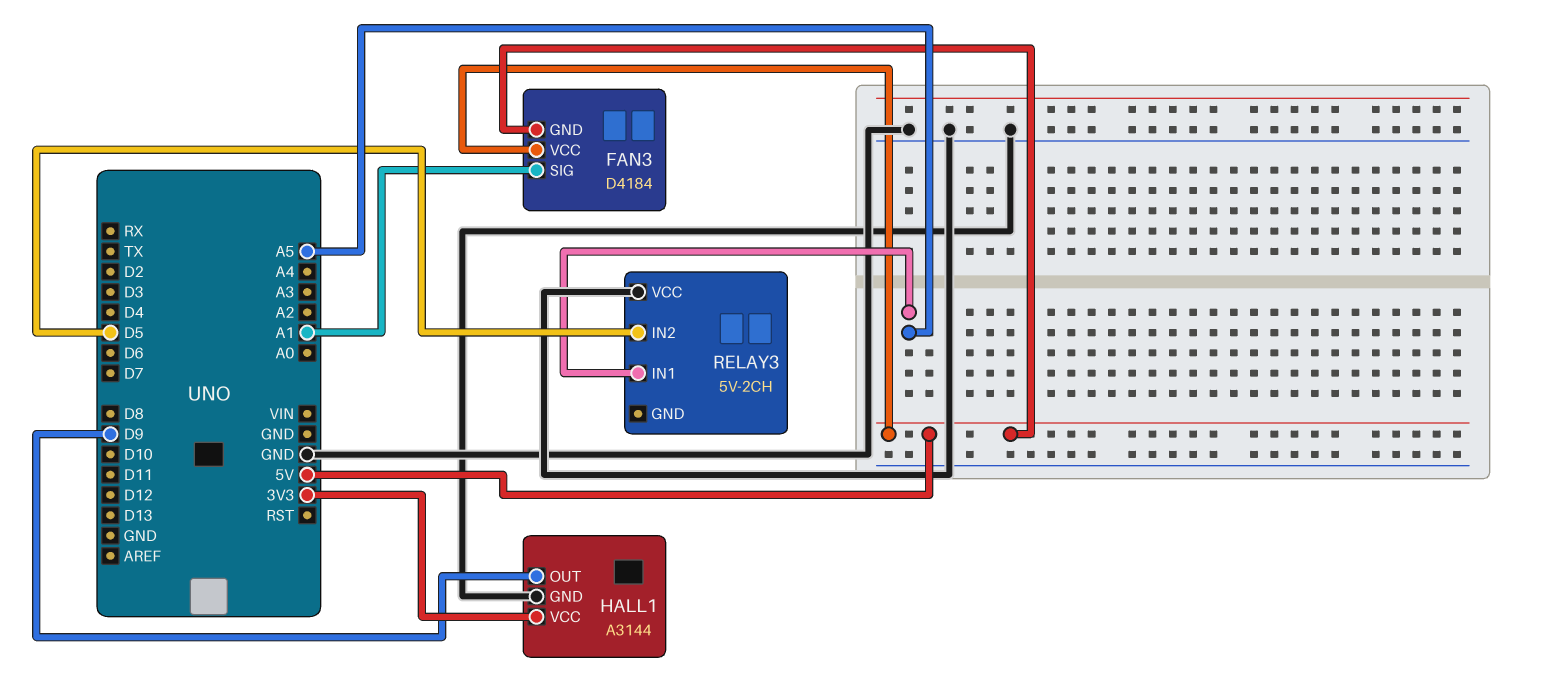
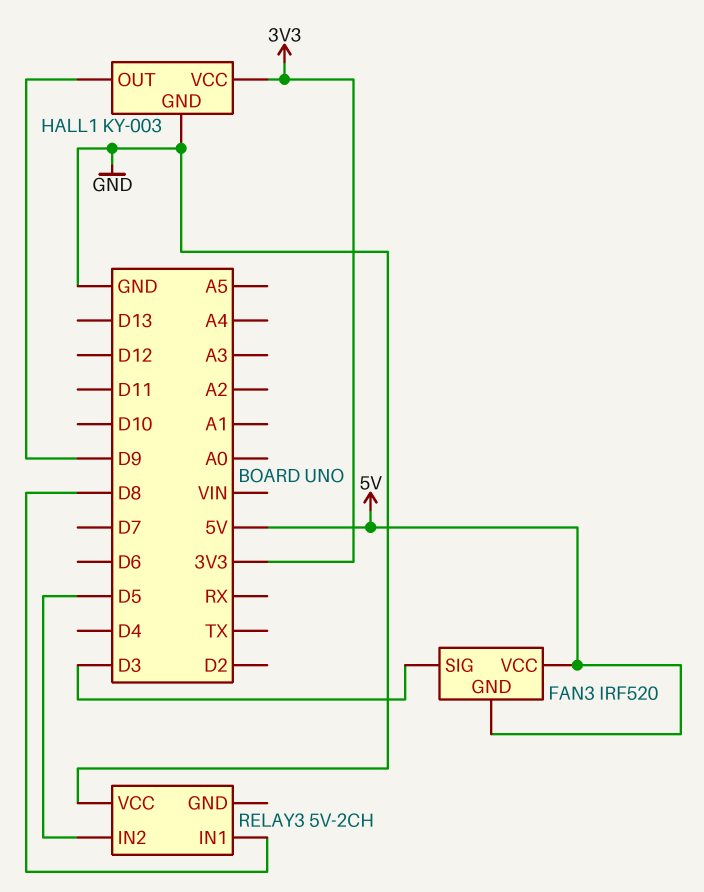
FAN3: D4184 -> IRF520
FAN3 pin SIG: A1 -> D3
HALL1: A3144 -> KY-003
RELAY3 pin IN1: A5 -> D8

